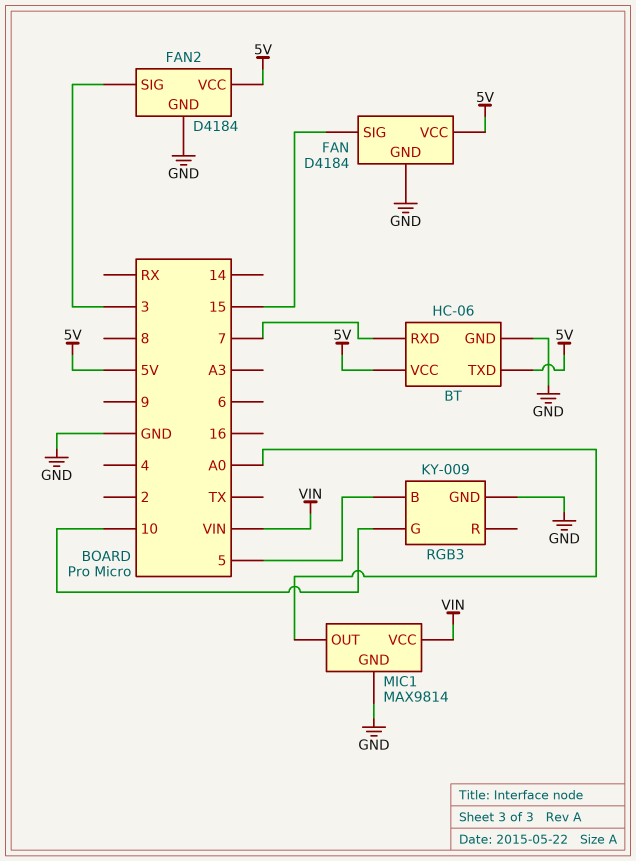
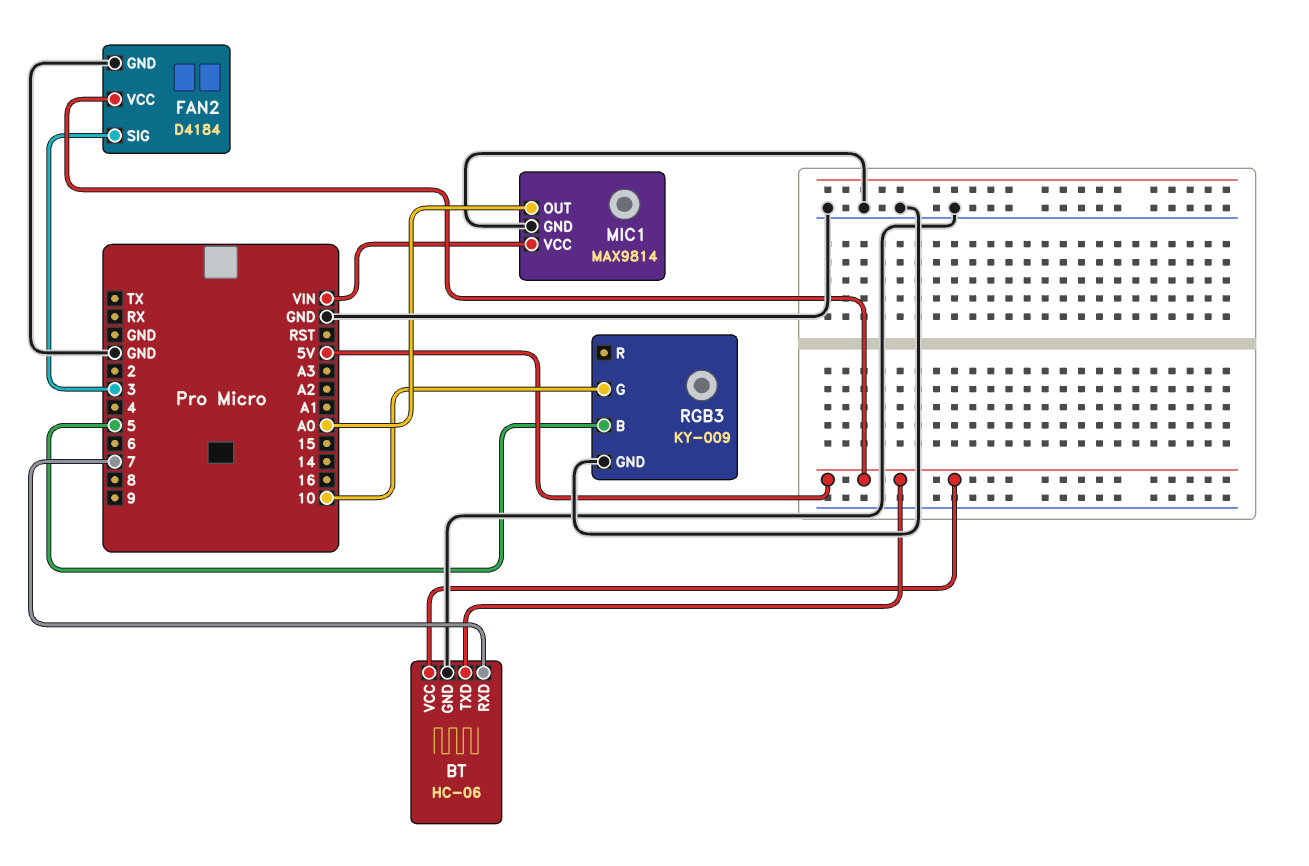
FAN: D4184 -> none
FAN pin GND: GND -> none
FAN pin SIG: 15 -> none
FAN pin VCC: 5V -> none

